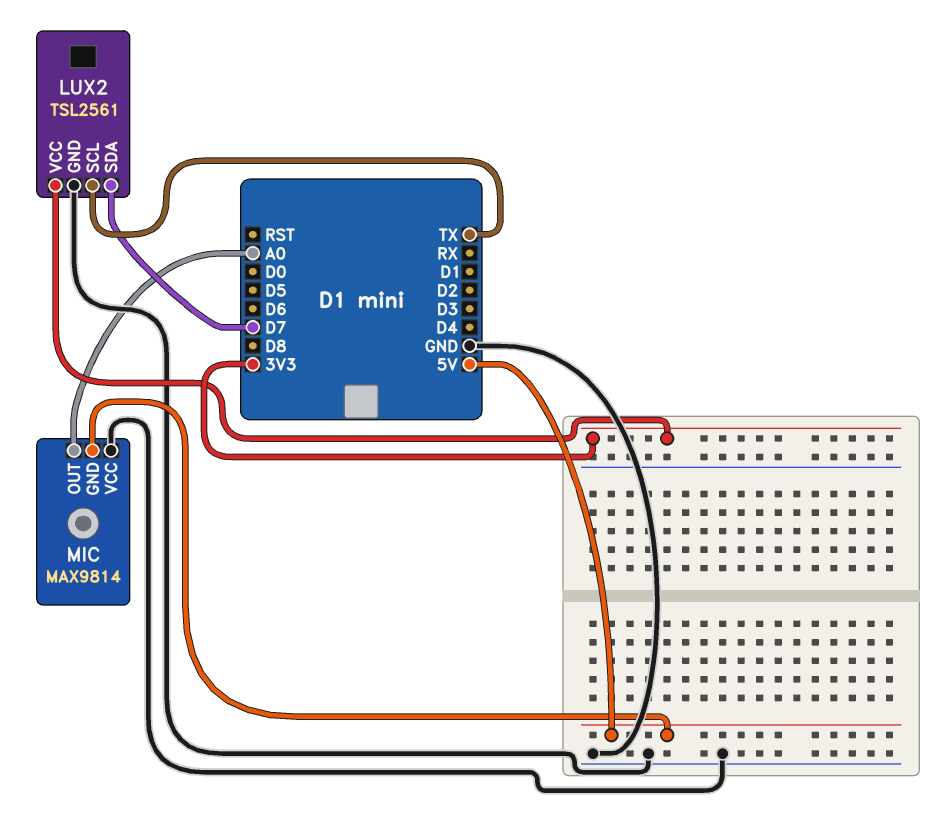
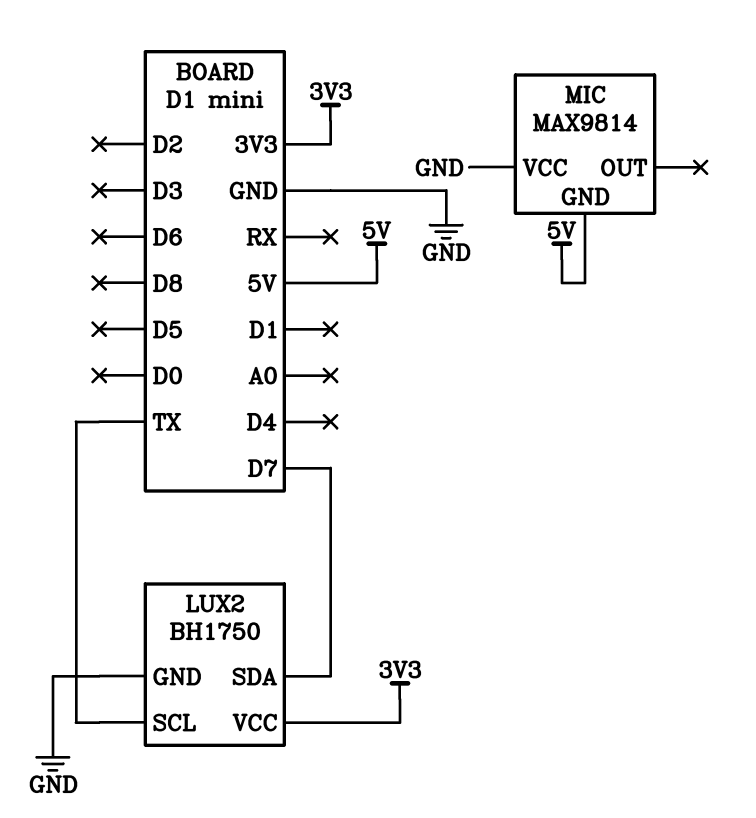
LUX2: TSL2561 -> BH1750
MIC pin OUT: A0 -> none

